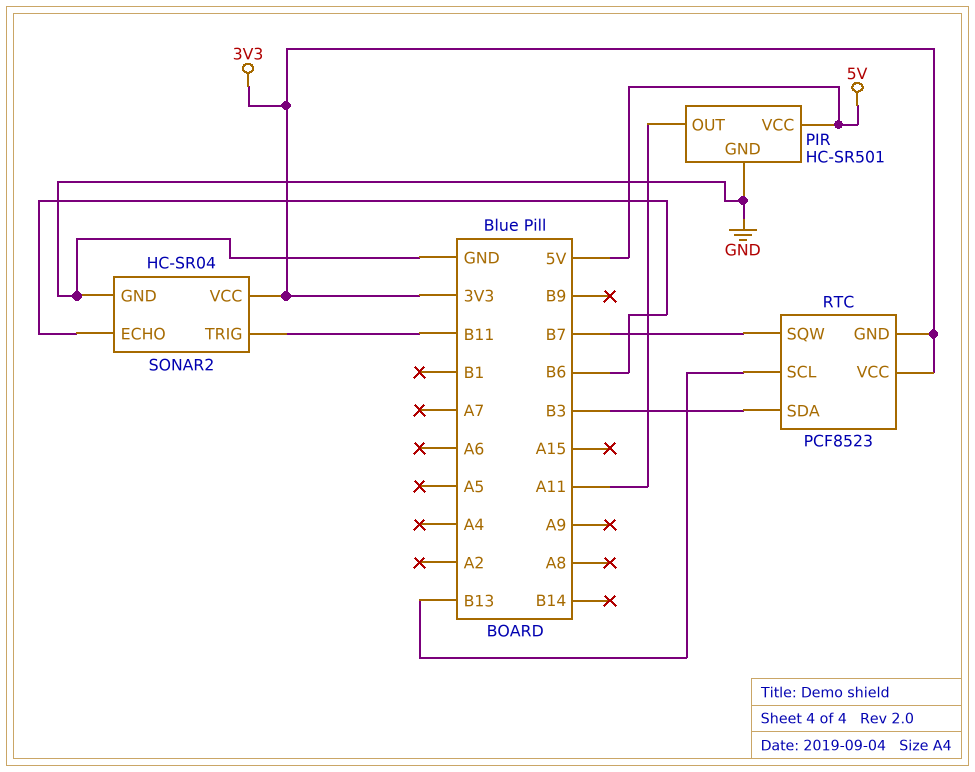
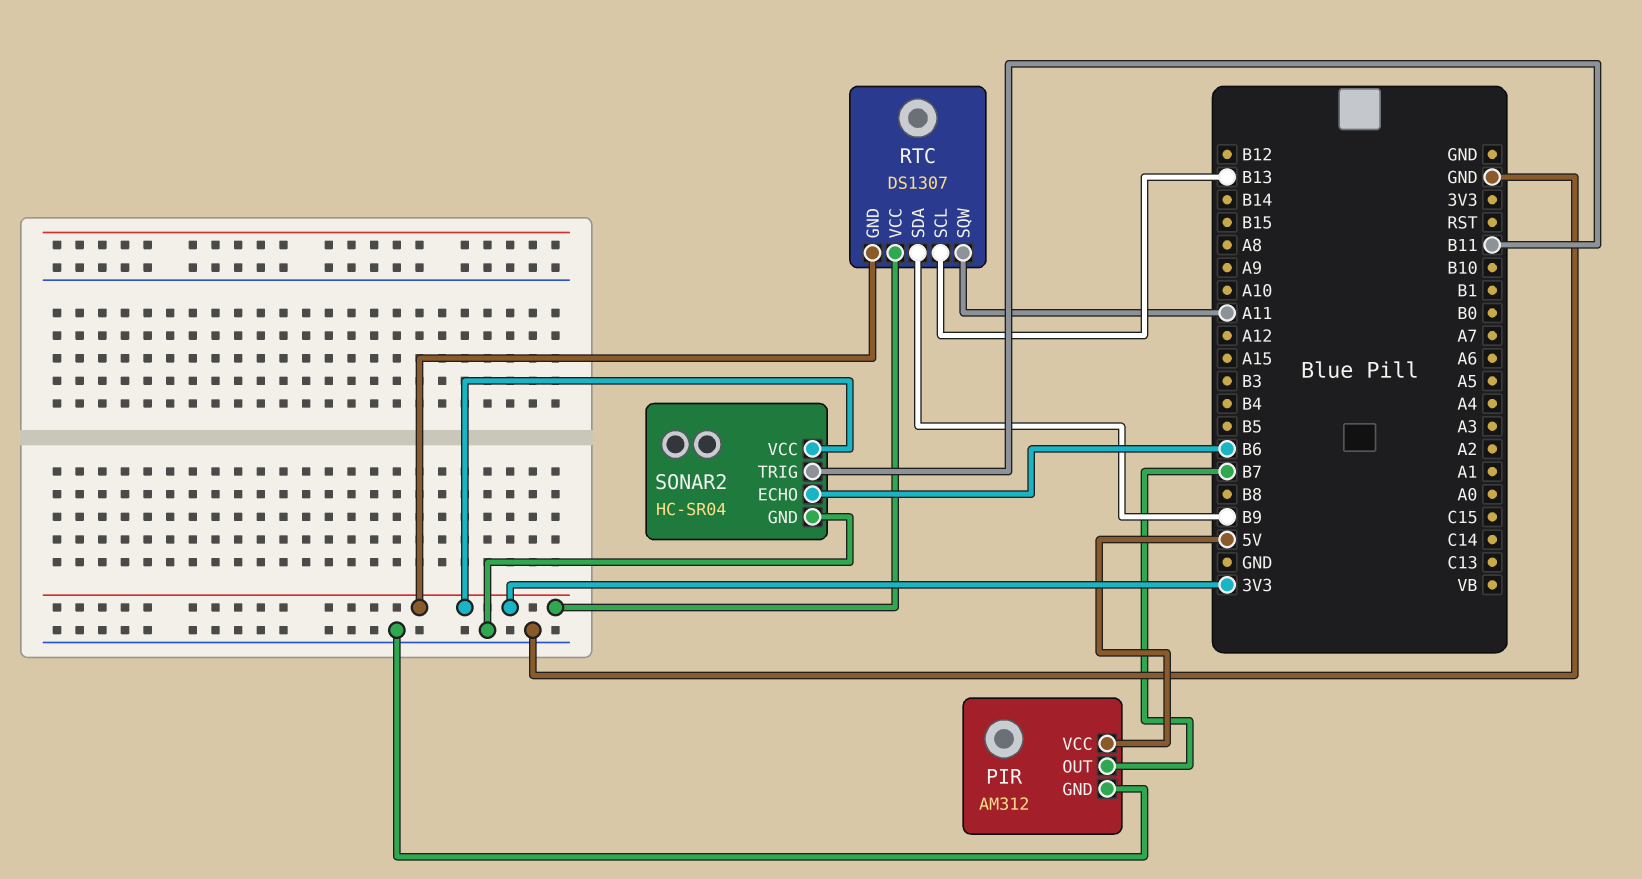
PIR: HC-SR501 -> AM312
PIR pin OUT: A11 -> B7
RTC: PCF8523 -> DS1307
RTC pin SDA: B3 -> B9
RTC pin SQW: B7 -> A11

